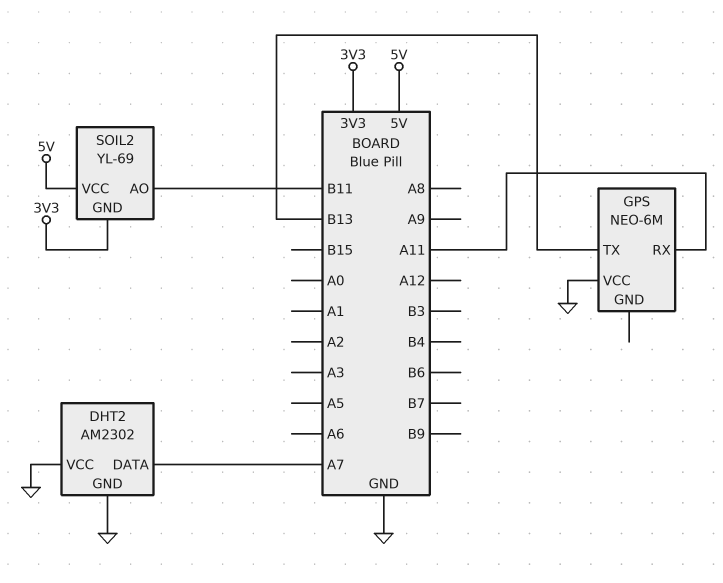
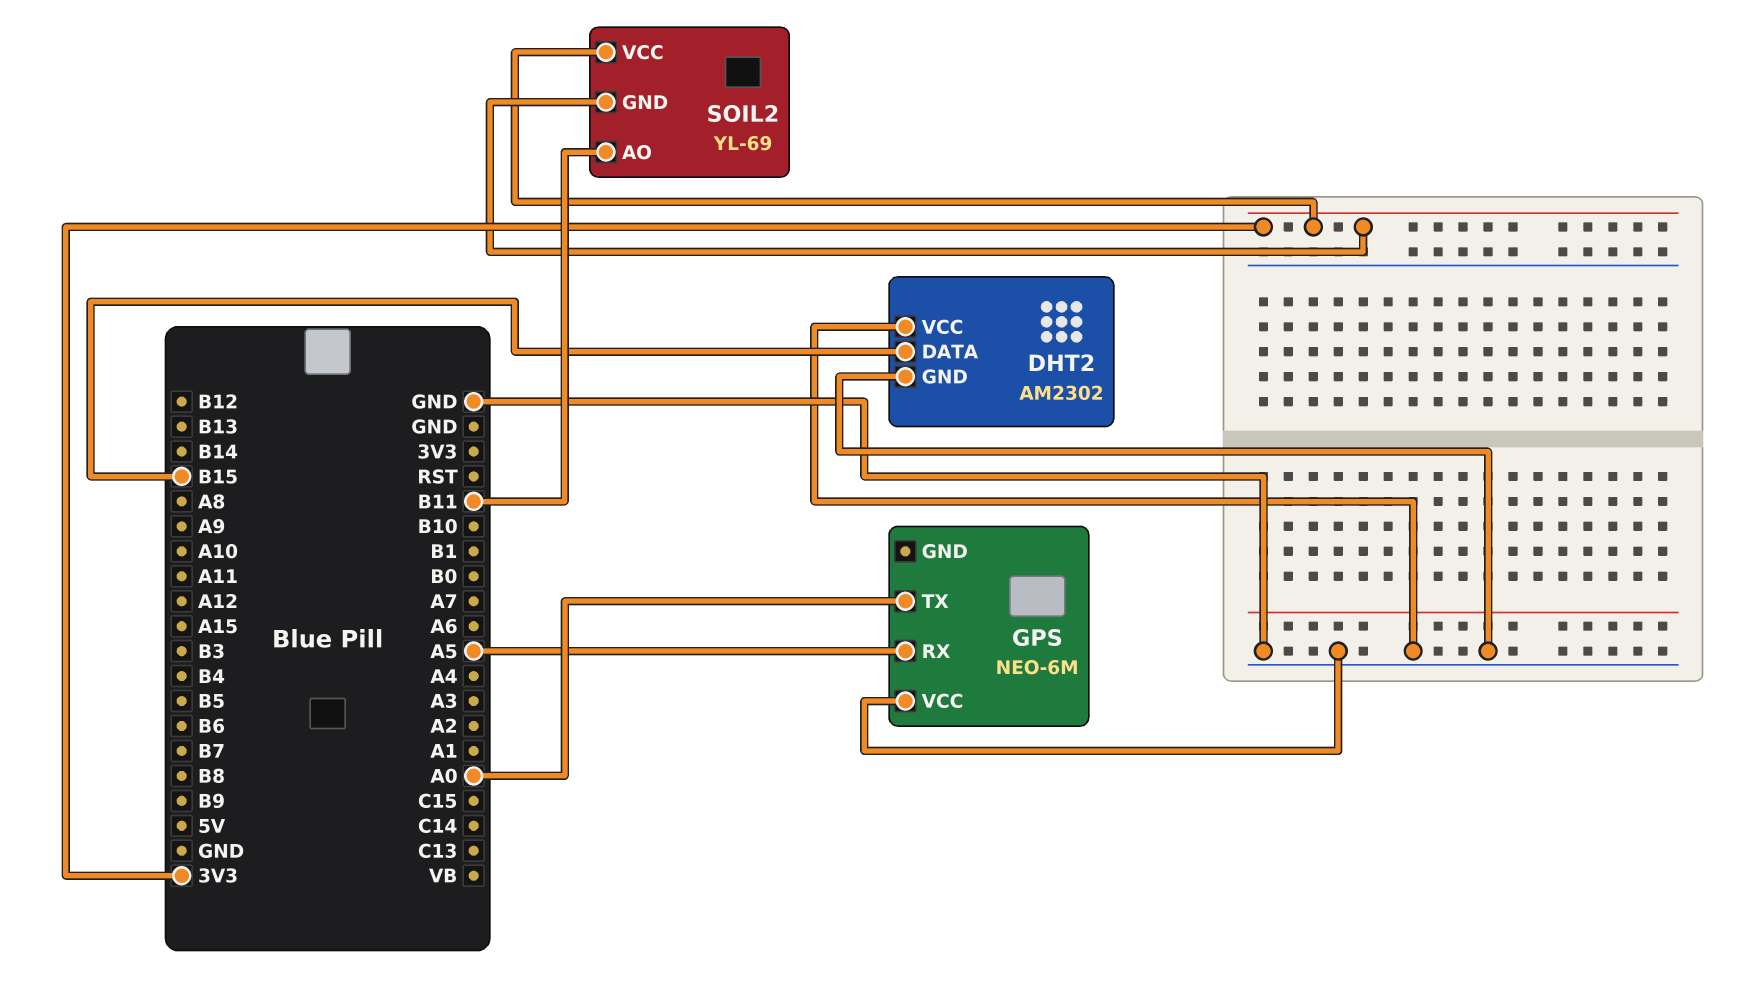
DHT2 pin DATA: A7 -> B15
GPS pin RX: A11 -> A5
GPS pin TX: B13 -> A0
SOIL2 pin VCC: 5V -> 3V3

